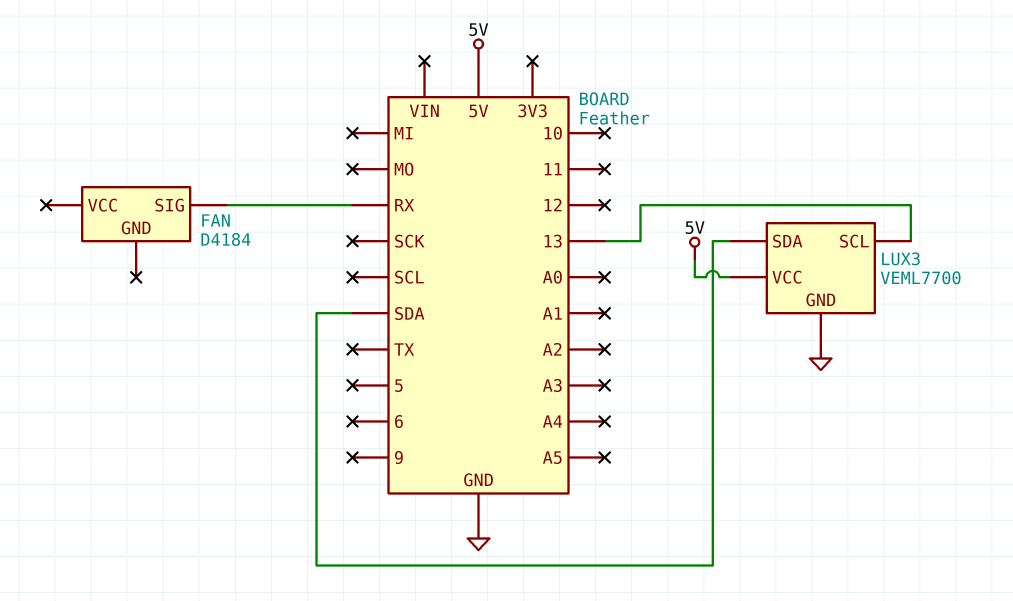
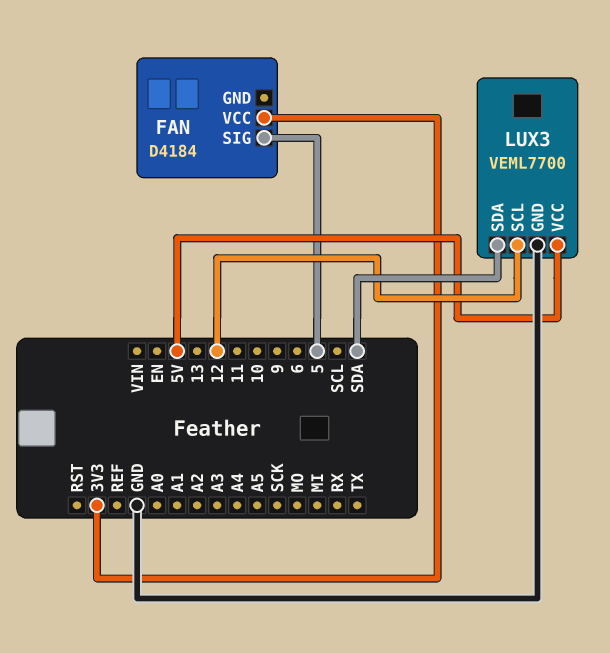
FAN pin SIG: RX -> 5
FAN pin VCC: none -> 3V3
LUX3 pin SCL: 13 -> 12

